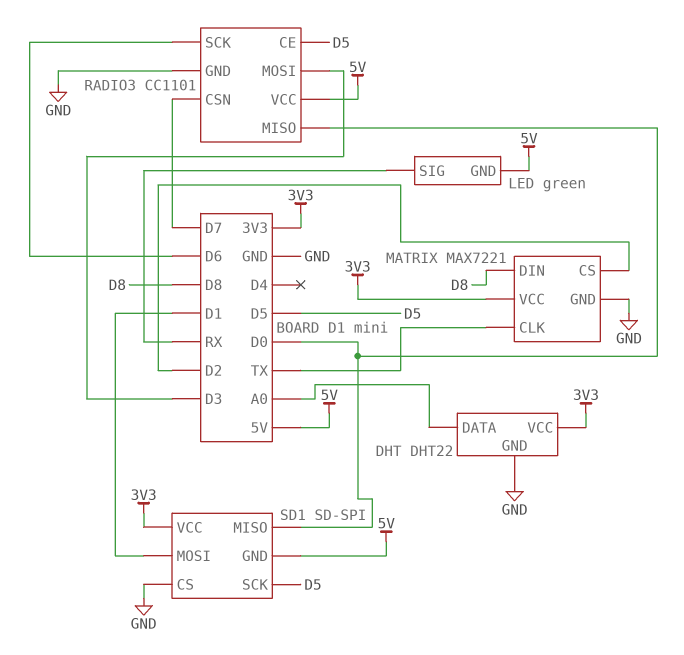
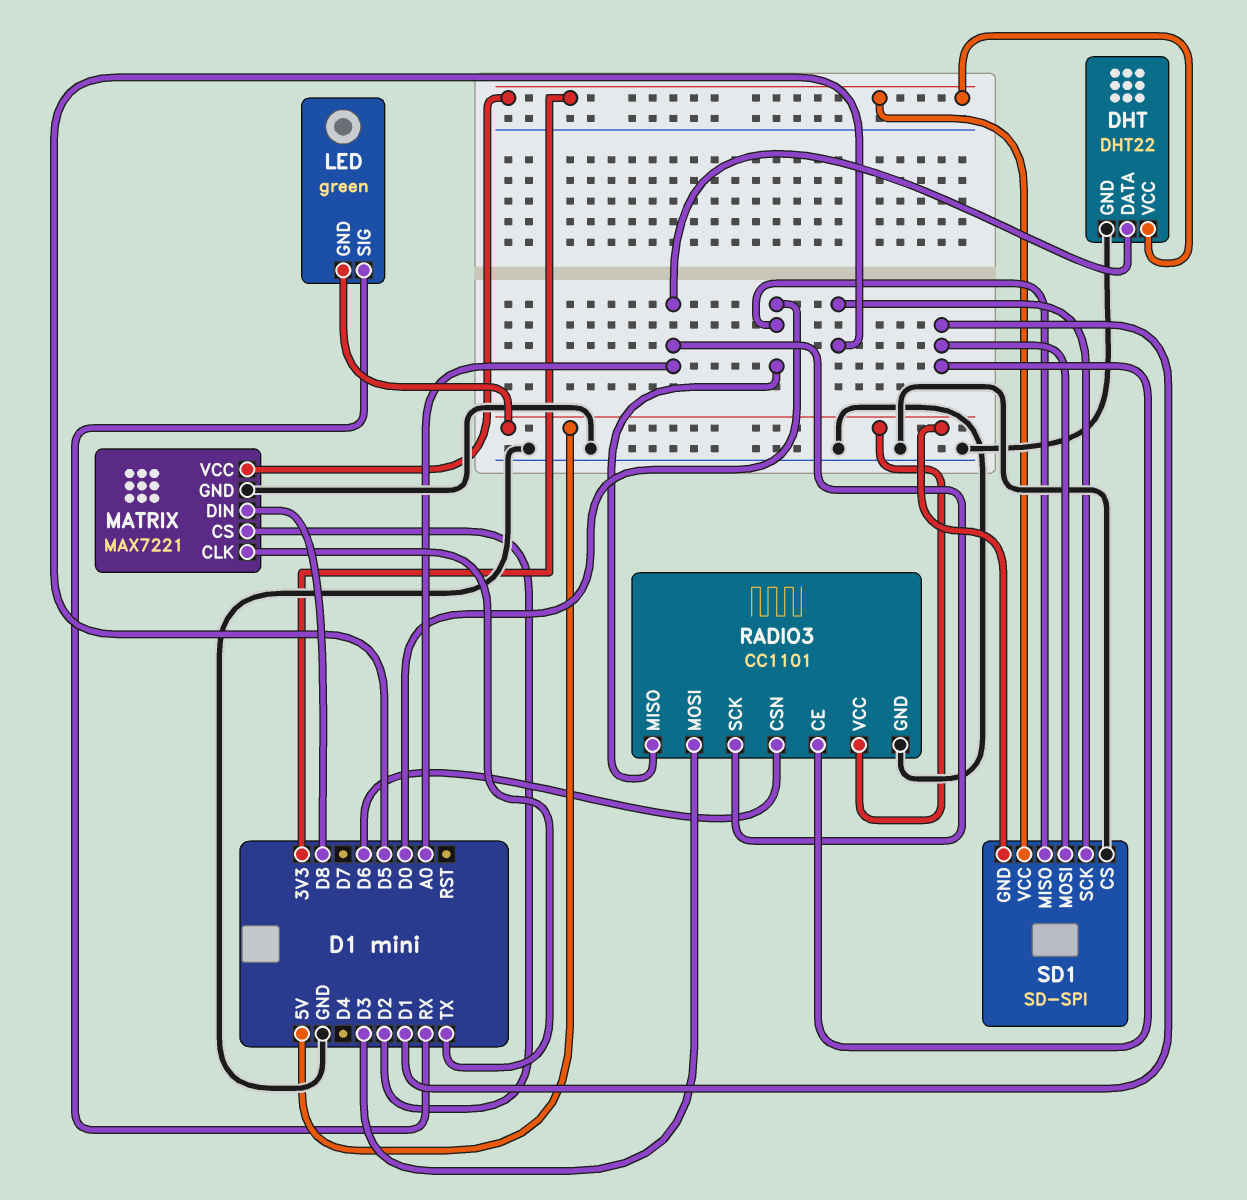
RADIO3 pin CE: D5 -> D1
RADIO3 pin CSN: D7 -> D6
RADIO3 pin SCK: D6 -> A0

